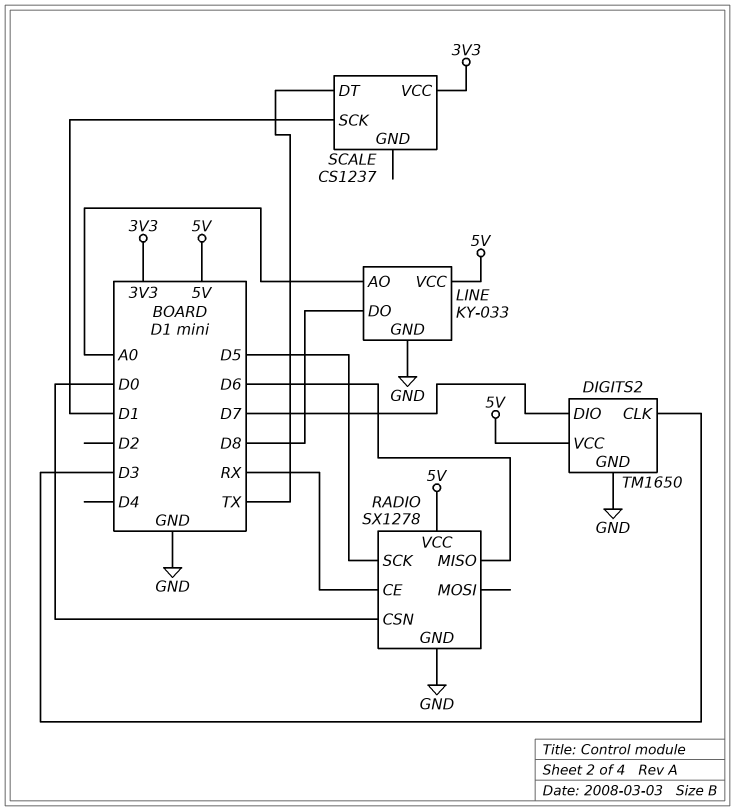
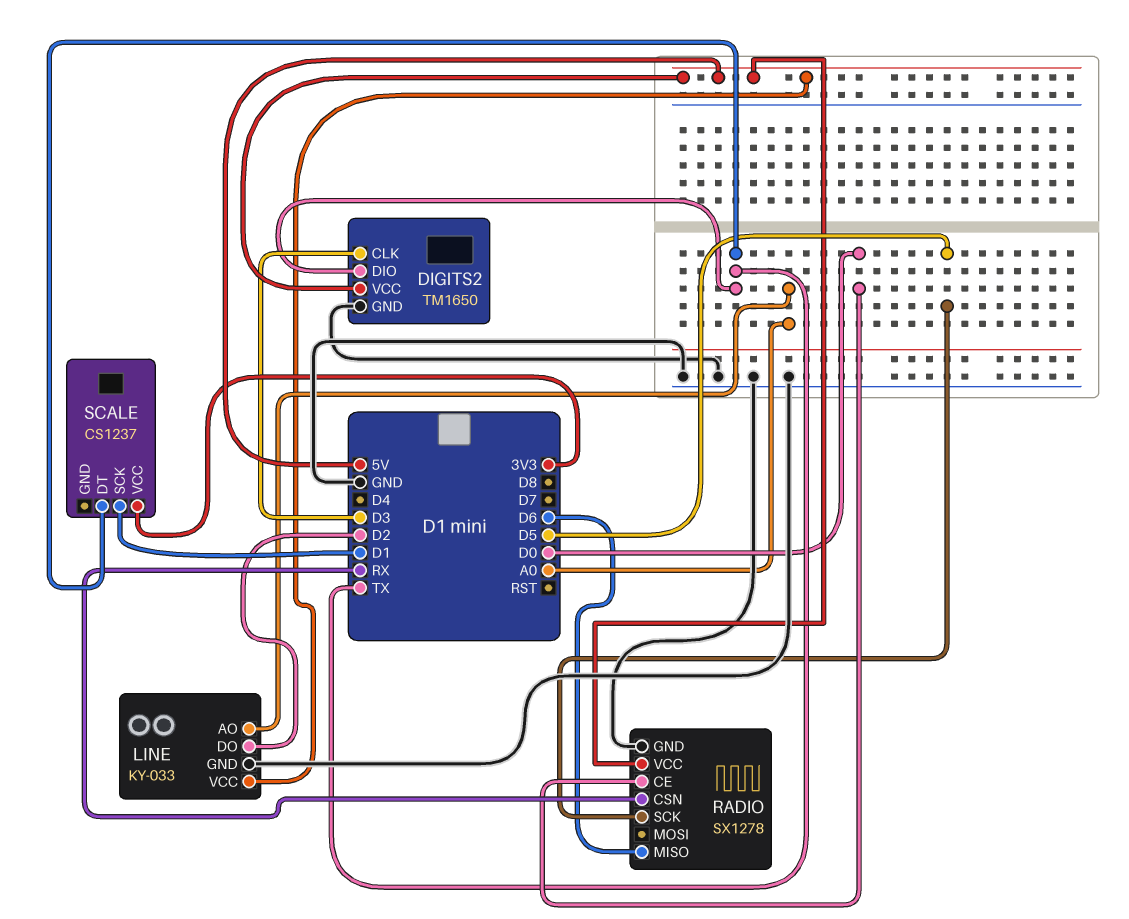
DIGITS2 pin DIO: D7 -> TX
LINE pin DO: D8 -> D2
RADIO pin CE: RX -> D0
RADIO pin CSN: D0 -> RX

